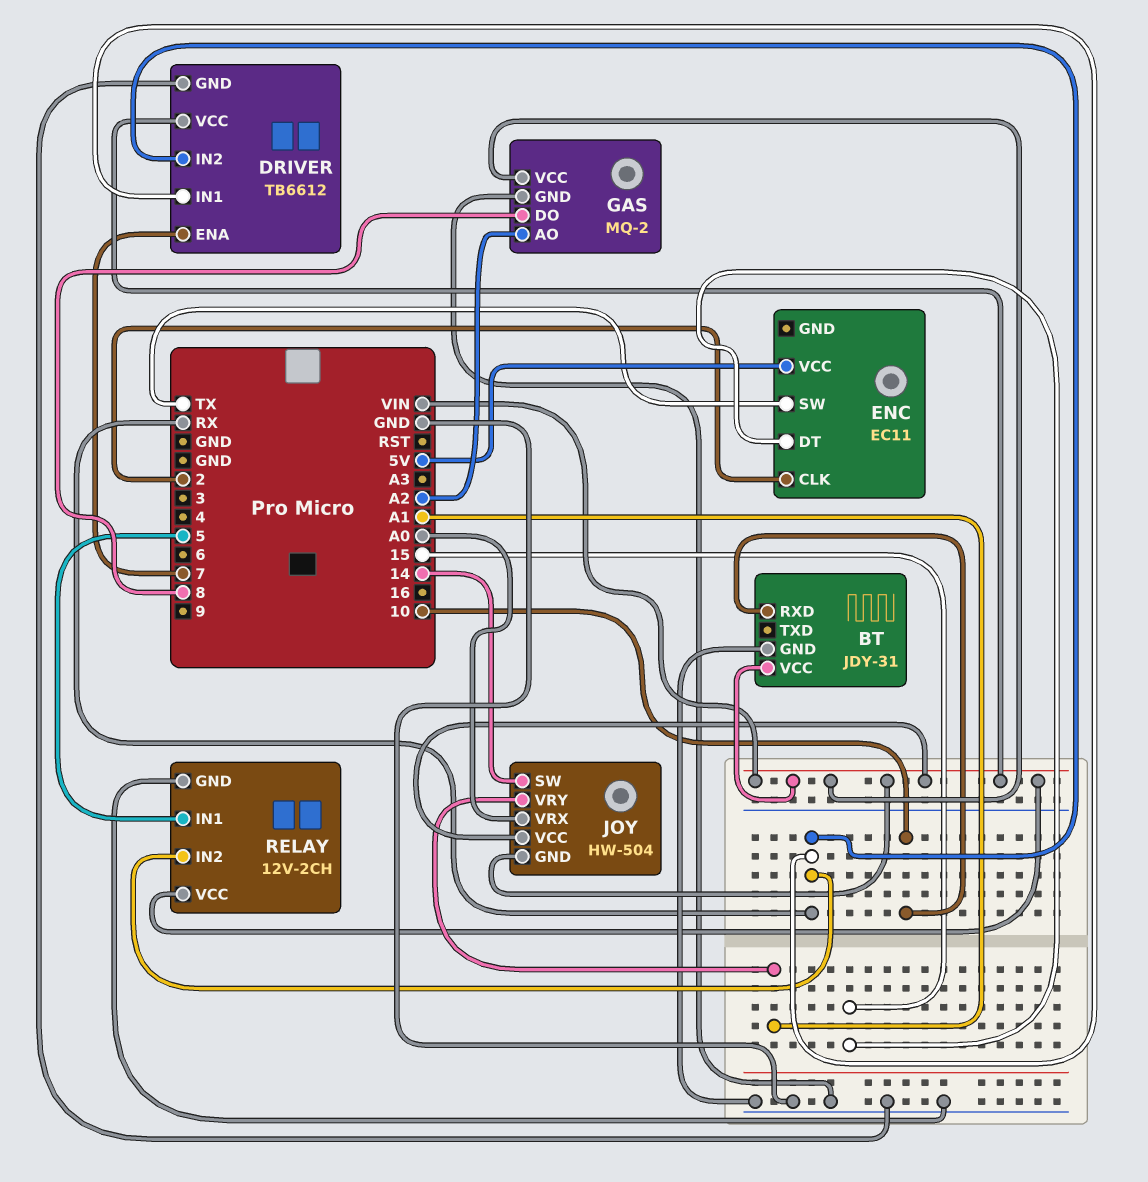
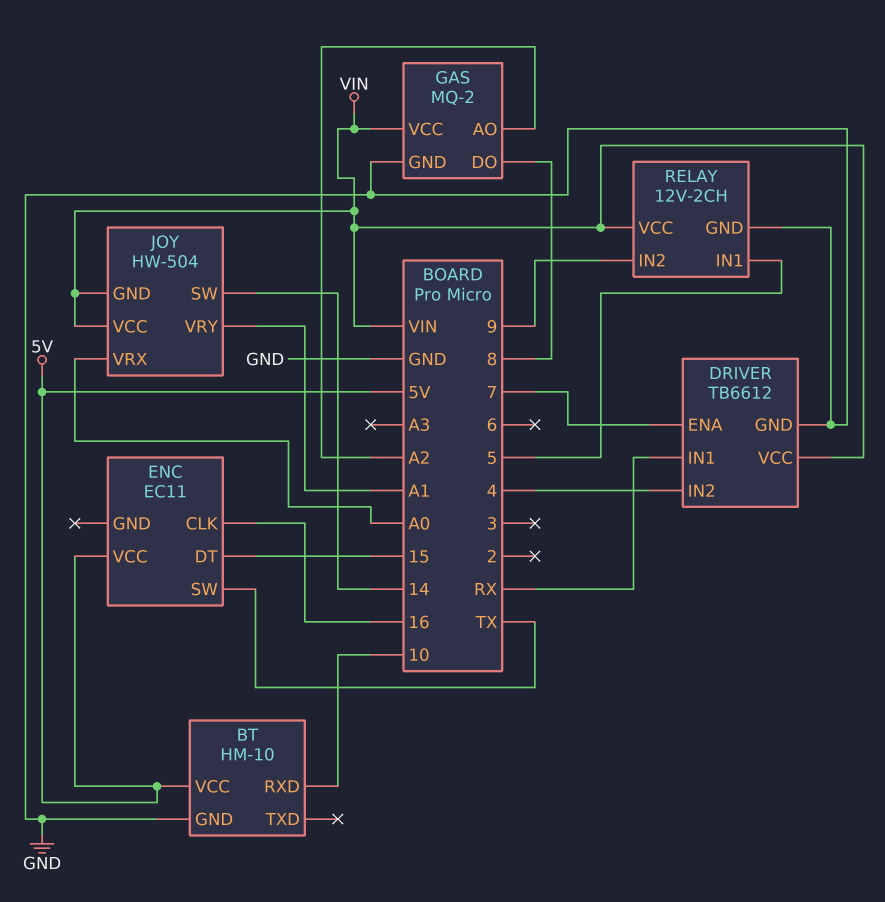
BT: JDY-31 -> HM-10
BT pin VCC: VIN -> 5V
DRIVER pin IN2: RX -> 4
ENC pin CLK: 2 -> 16
RELAY pin IN2: RX -> 9

